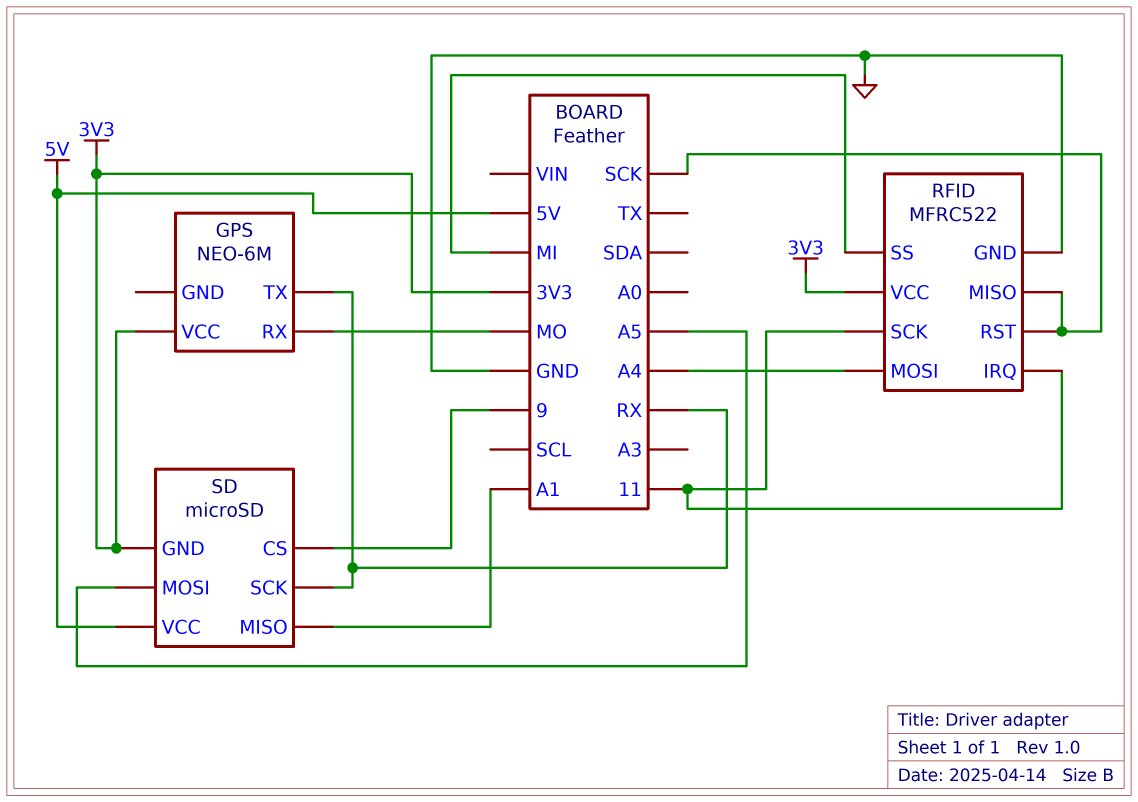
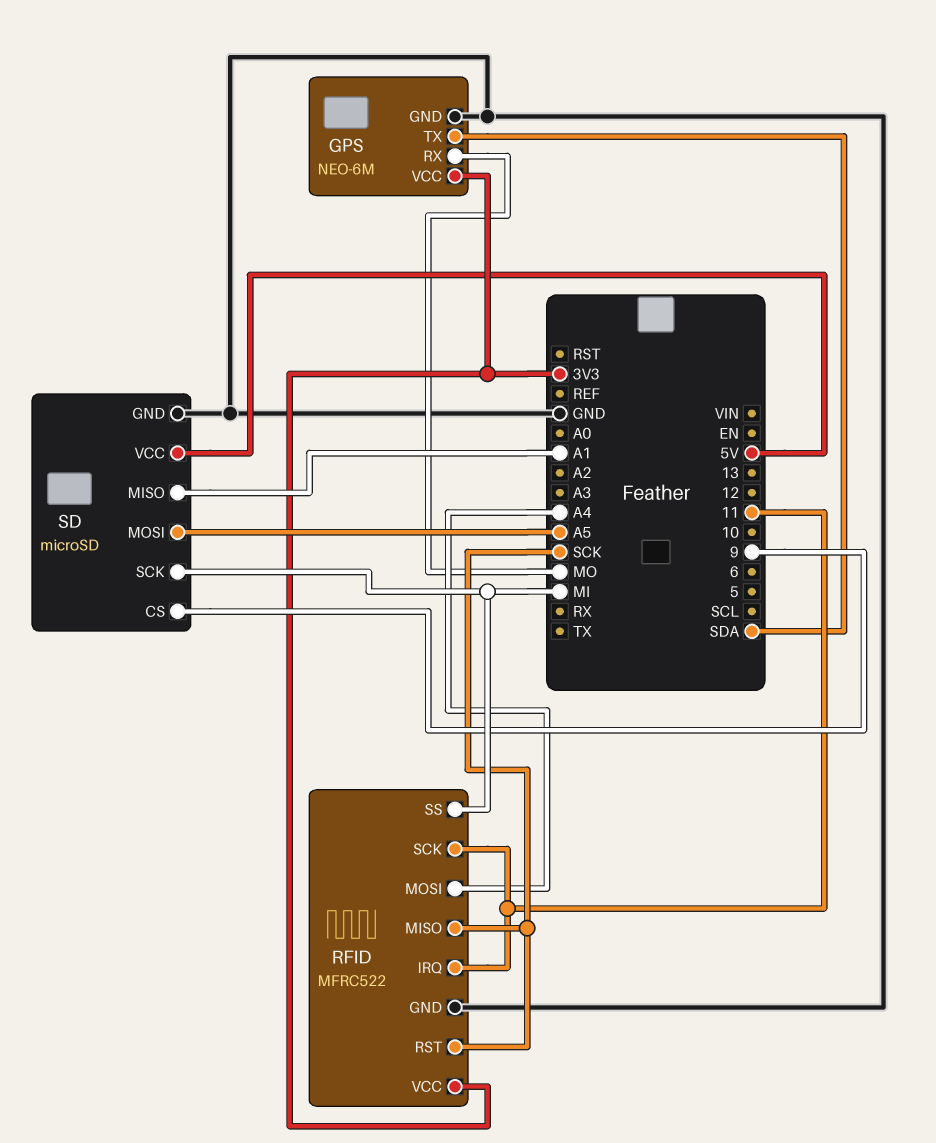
GPS pin GND: none -> GND
GPS pin TX: RX -> SDA
SD pin GND: 3V3 -> GND
SD pin SCK: RX -> MI

